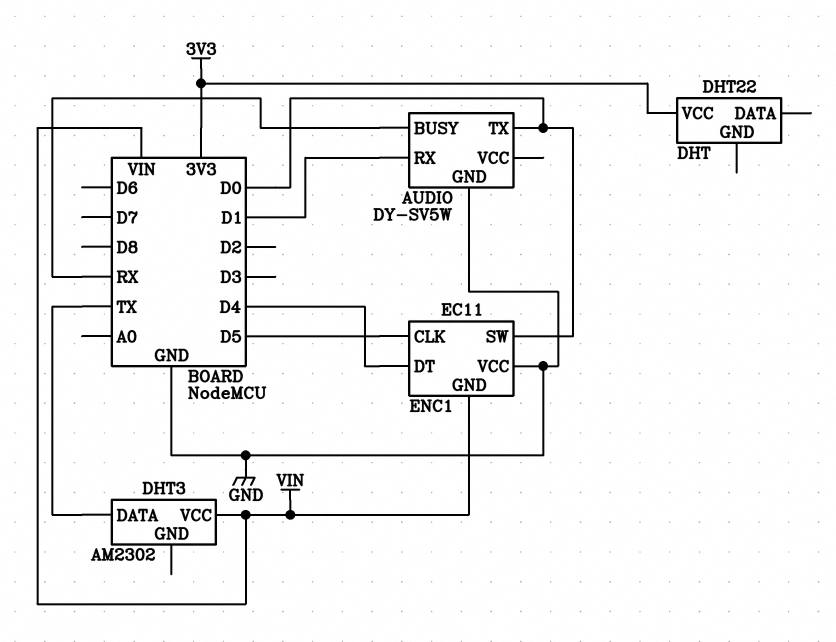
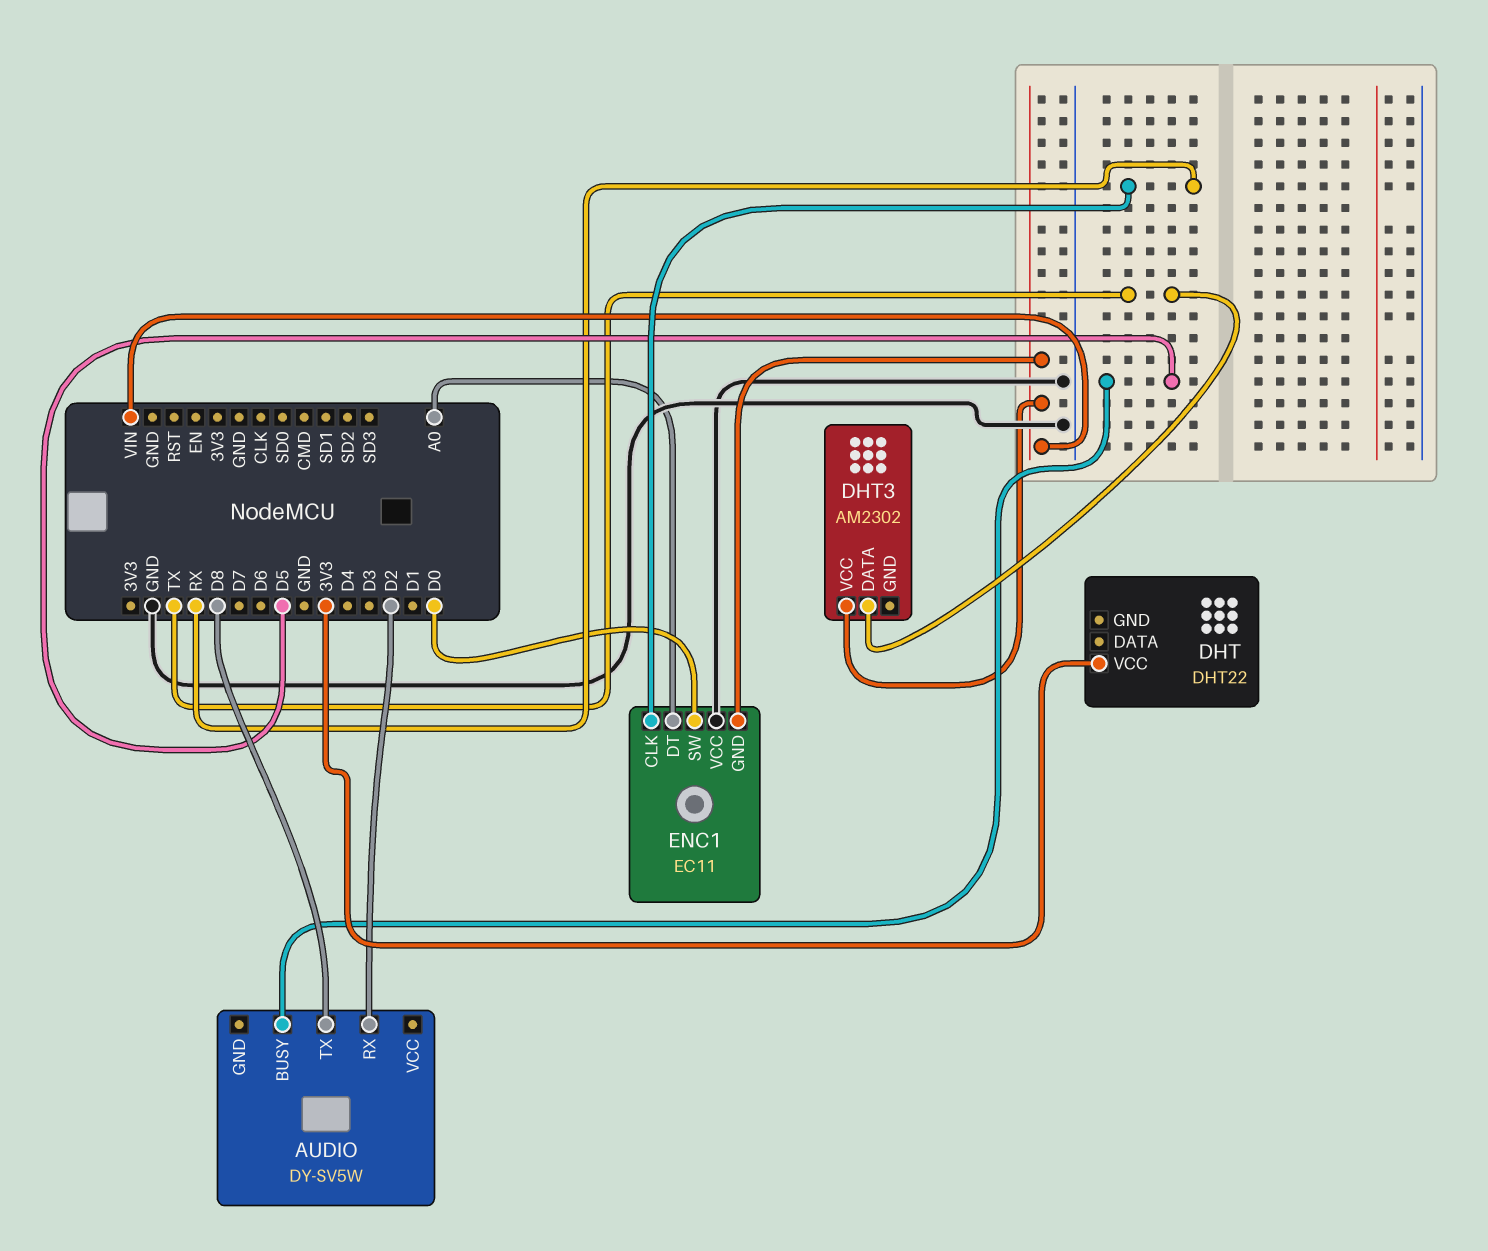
AUDIO pin BUSY: RX -> D5
AUDIO pin GND: GND -> none
AUDIO pin RX: D1 -> D2
AUDIO pin TX: D0 -> D8
ENC1 pin CLK: D5 -> RX
ENC1 pin DT: D4 -> A0

